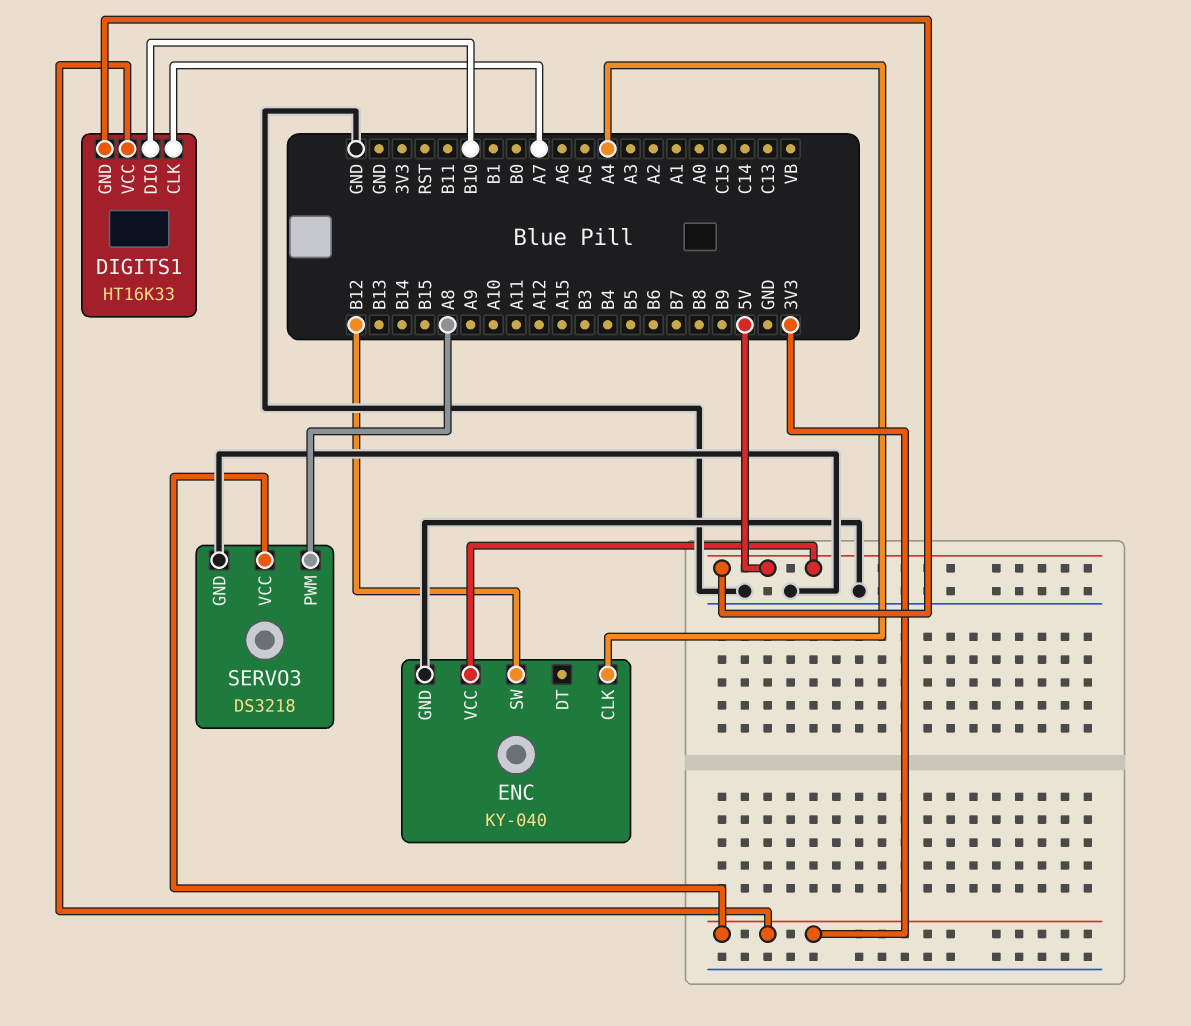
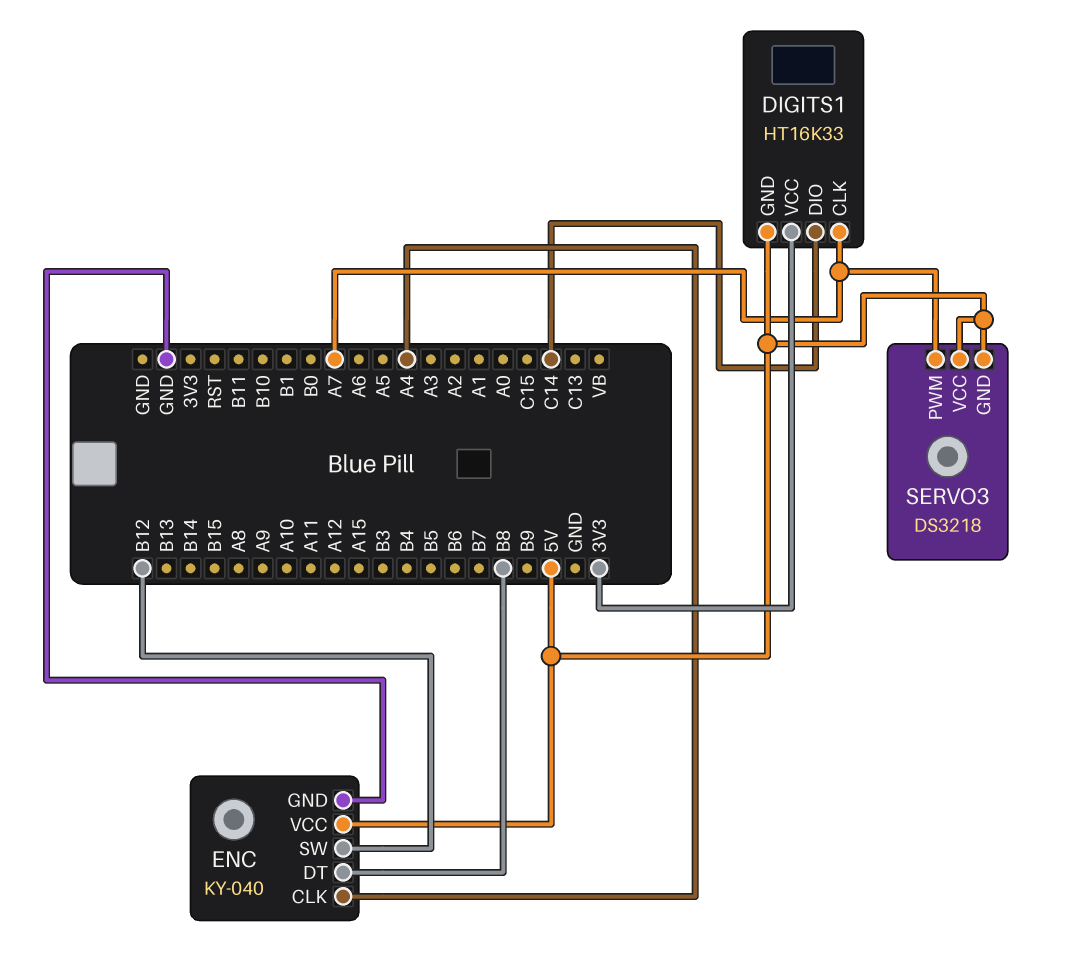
DIGITS1 pin DIO: B10 -> C14
ENC pin DT: none -> B8
SERVO3 pin GND: GND -> 5V
SERVO3 pin PWM: A8 -> A7
SERVO3 pin VCC: 3V3 -> 5V

